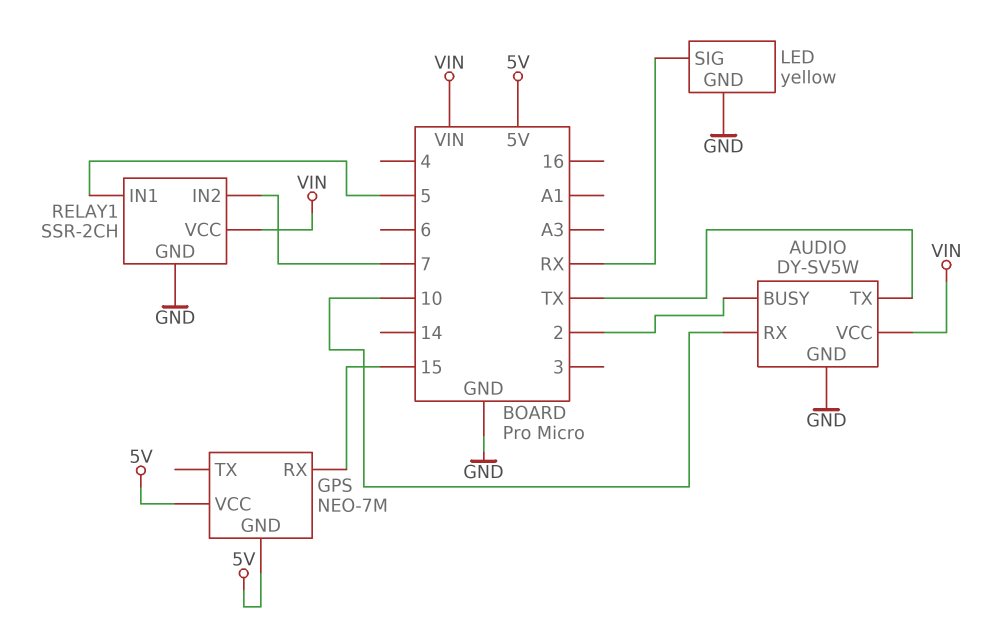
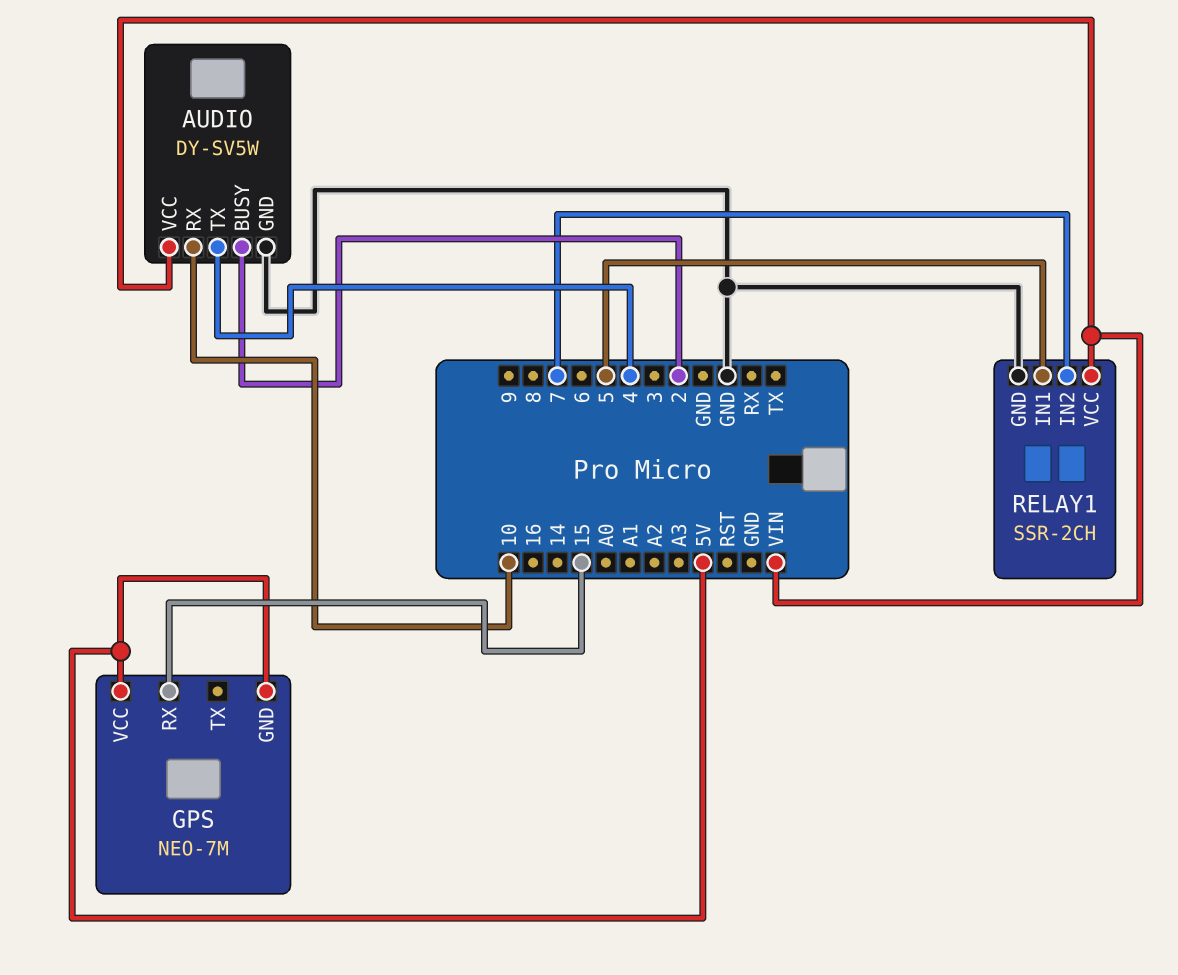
AUDIO pin TX: TX -> 4
LED: yellow -> none
LED pin GND: GND -> none
LED pin SIG: RX -> none

